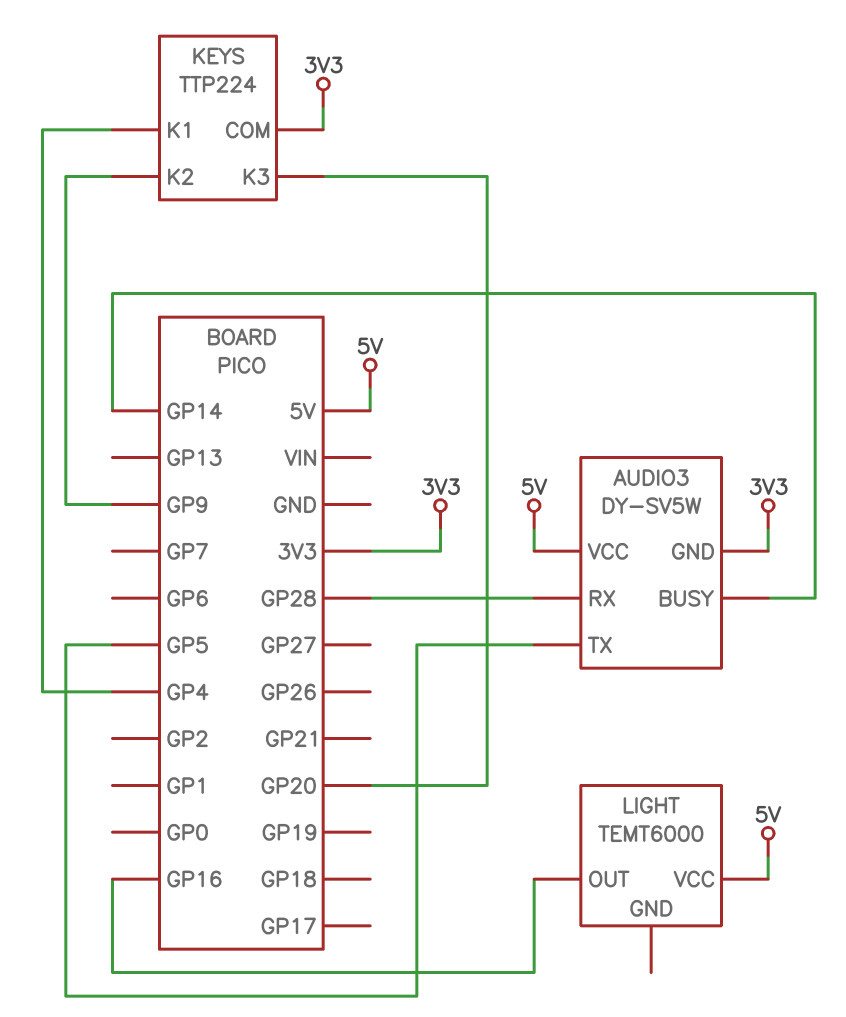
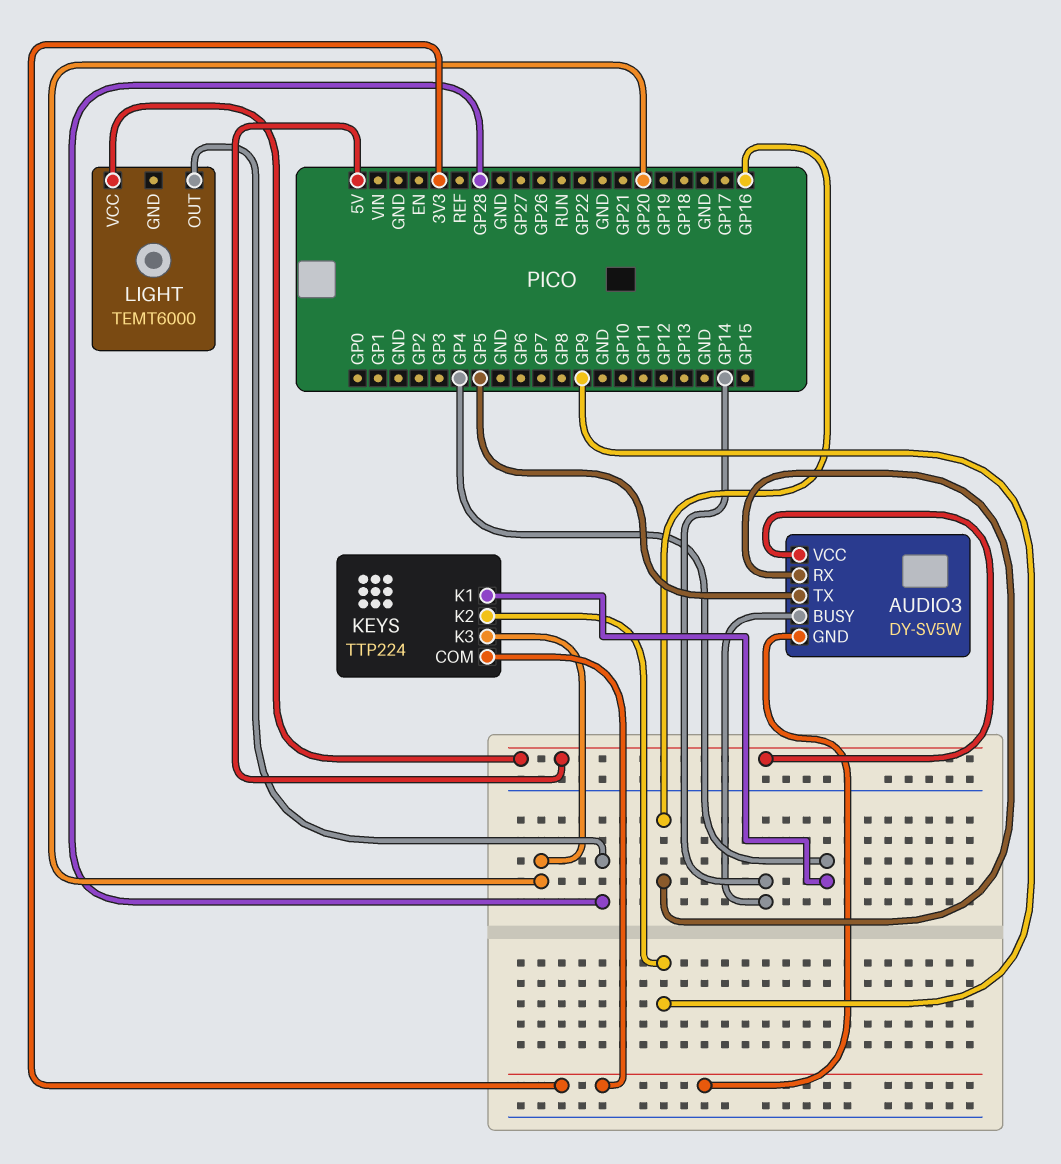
AUDIO3 pin RX: GP28 -> GP16
LIGHT pin OUT: GP16 -> GP28

